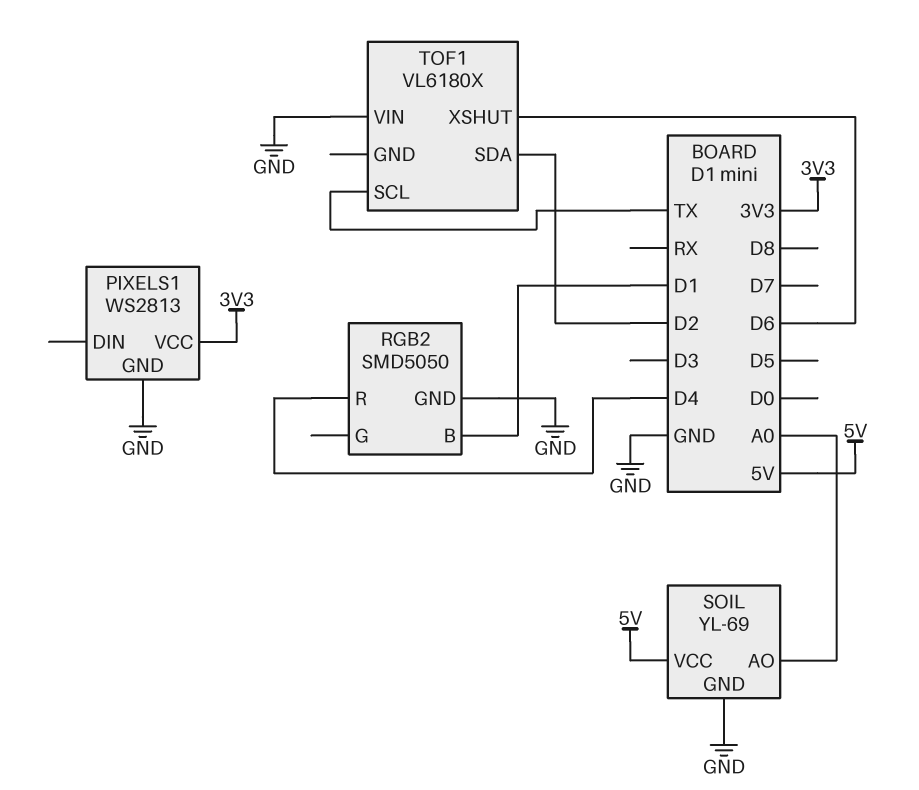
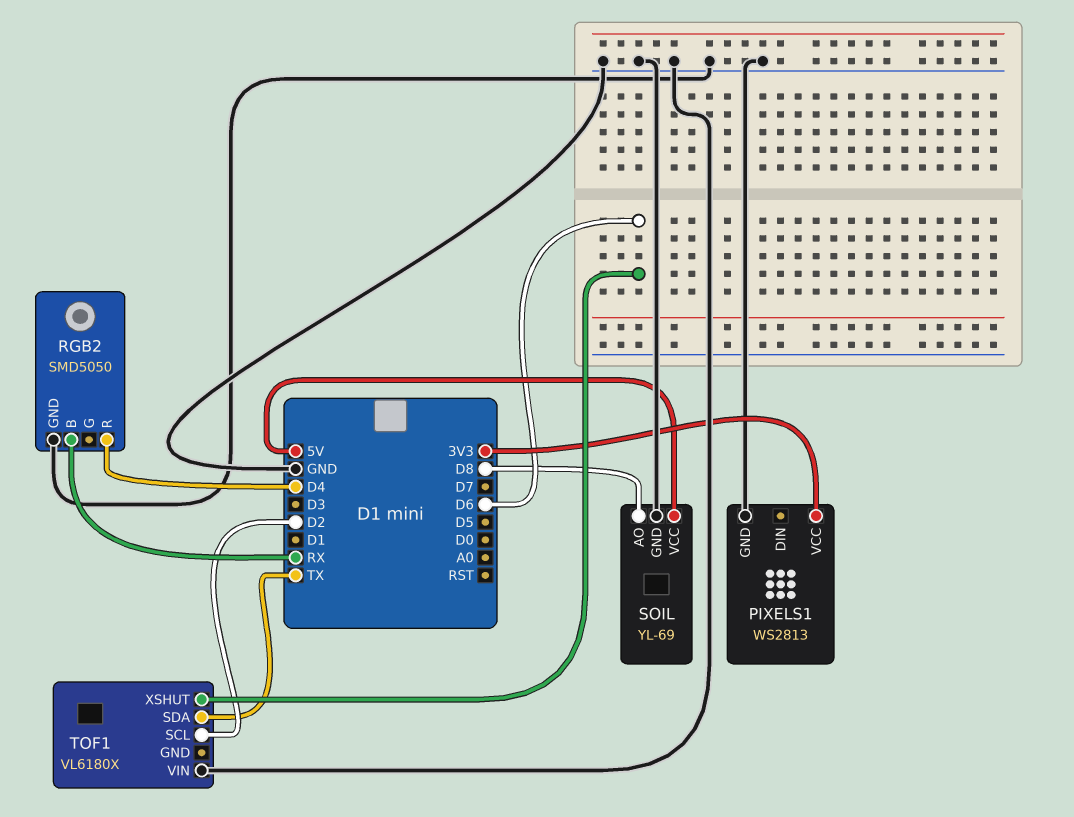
RGB2 pin B: D1 -> RX
SOIL pin AO: A0 -> D8
TOF1 pin SCL: TX -> D2
TOF1 pin SDA: D2 -> TX

